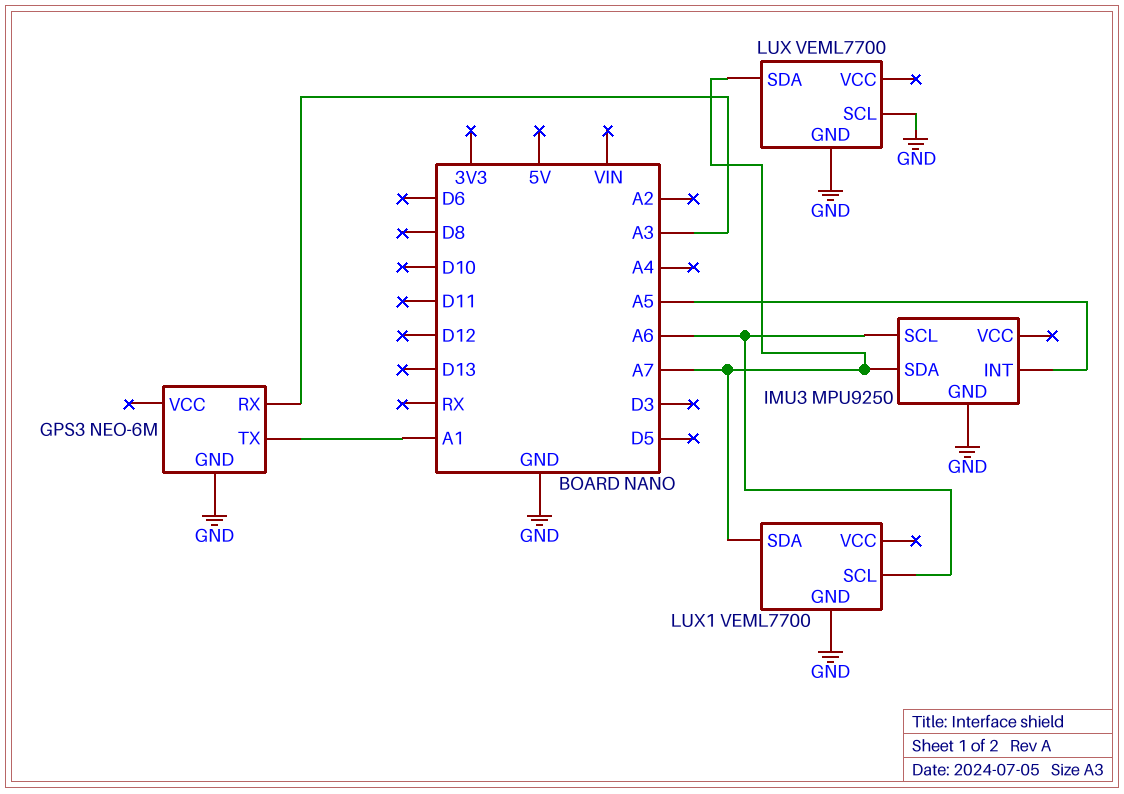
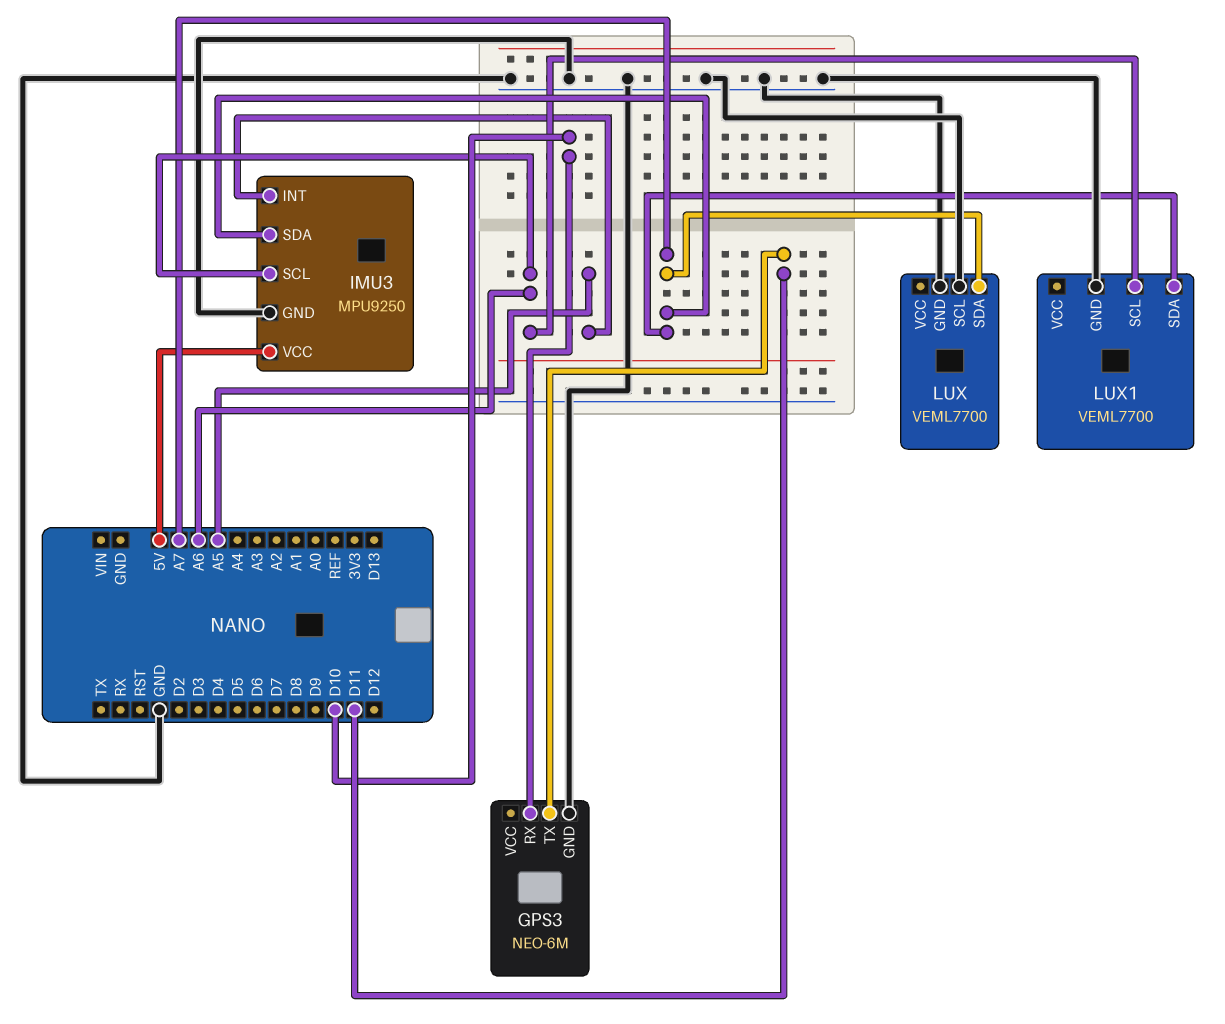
GPS3 pin RX: A3 -> D10
GPS3 pin TX: A1 -> D11
IMU3 pin VCC: none -> 5V

